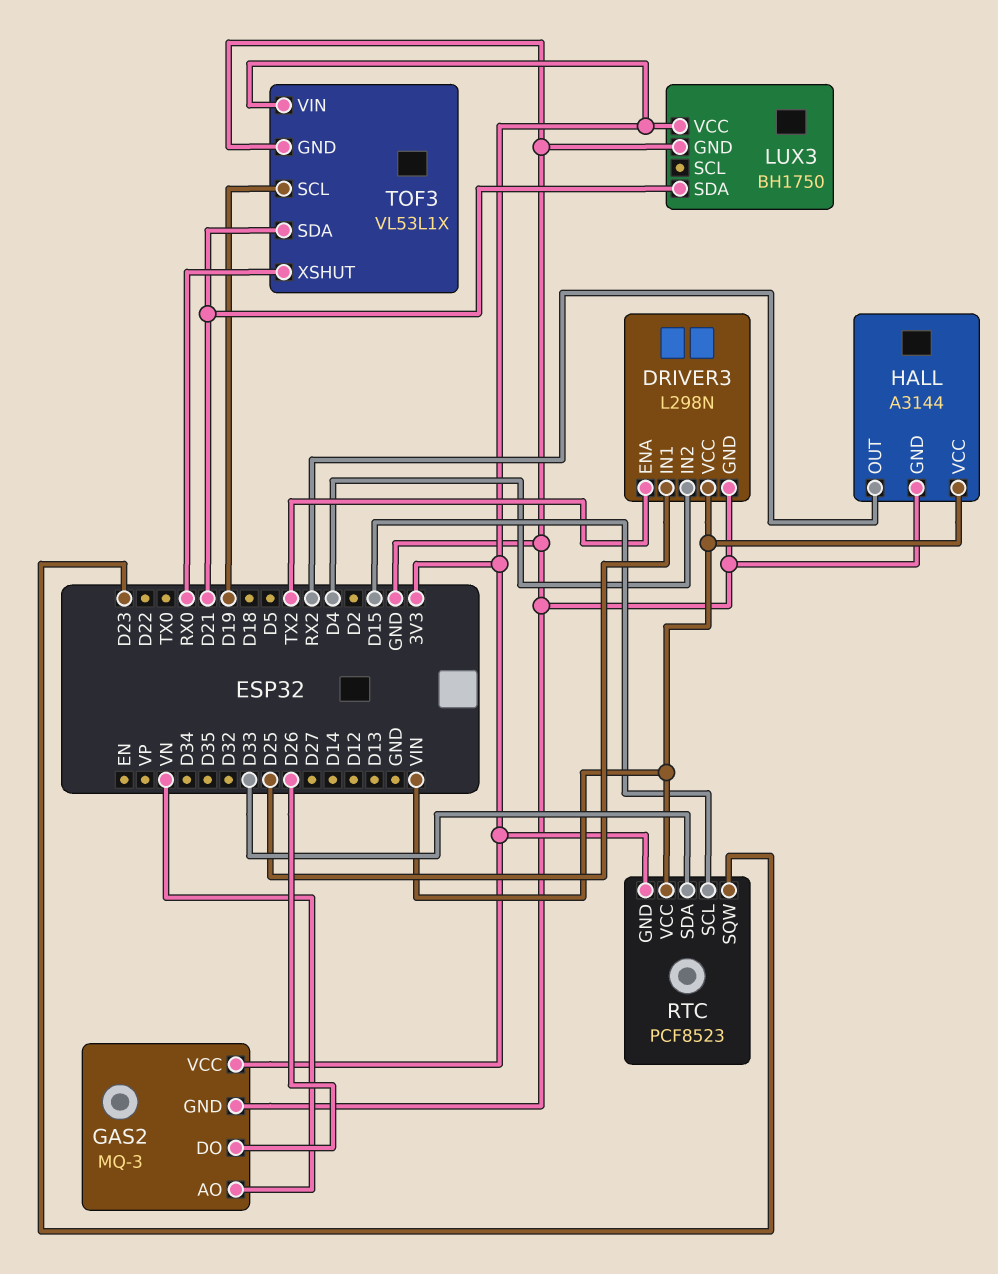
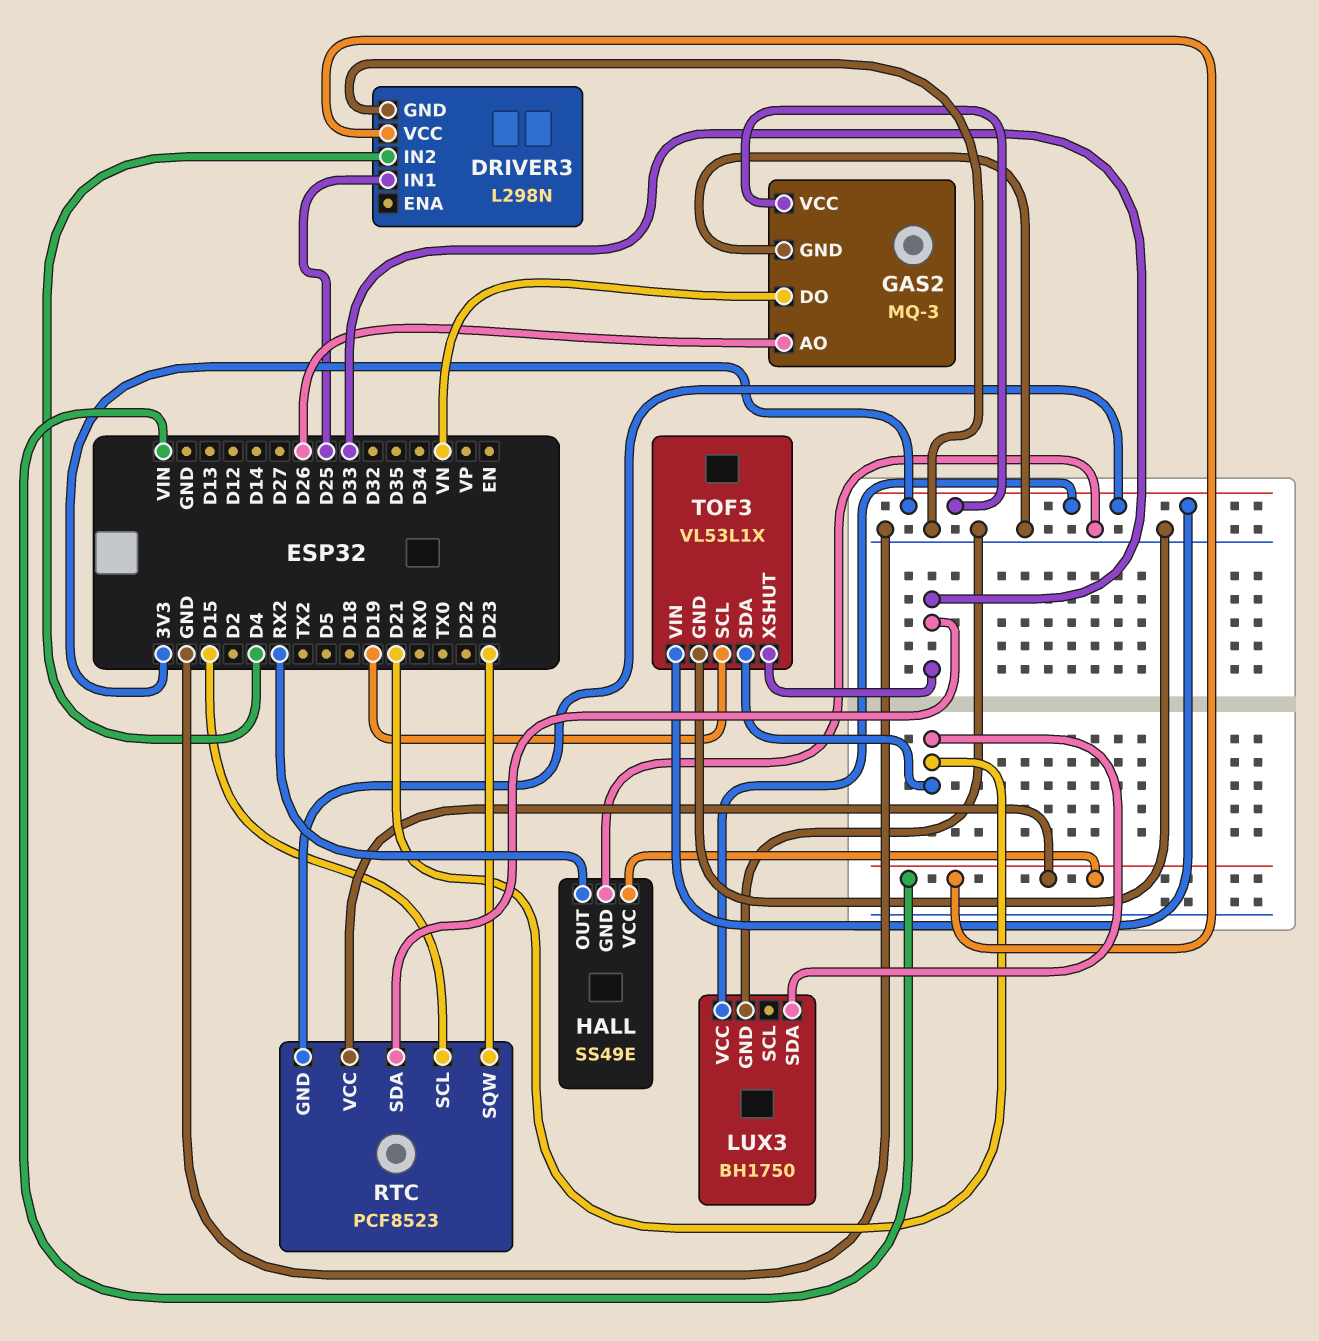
DRIVER3 pin ENA: TX2 -> none
GAS2 pin AO: VN -> D26
GAS2 pin DO: D26 -> VN
HALL: A3144 -> SS49E
TOF3 pin XSHUT: RX0 -> D33

